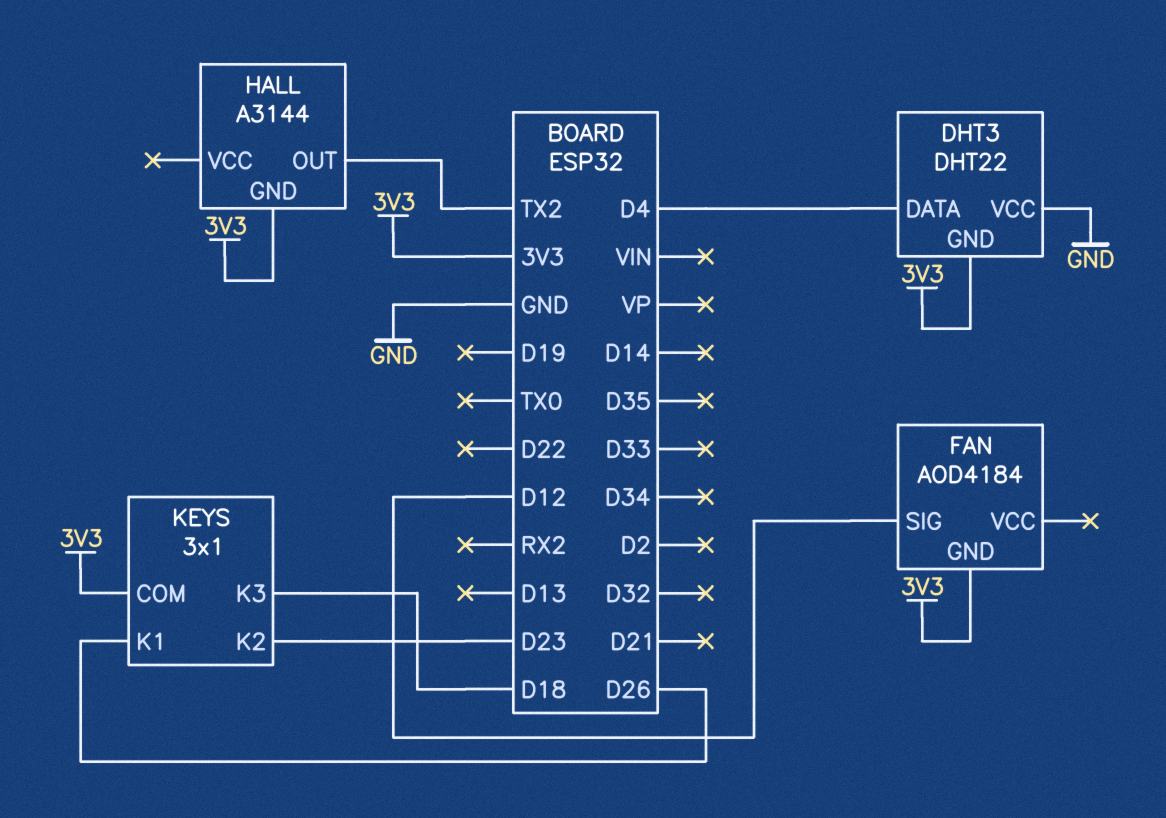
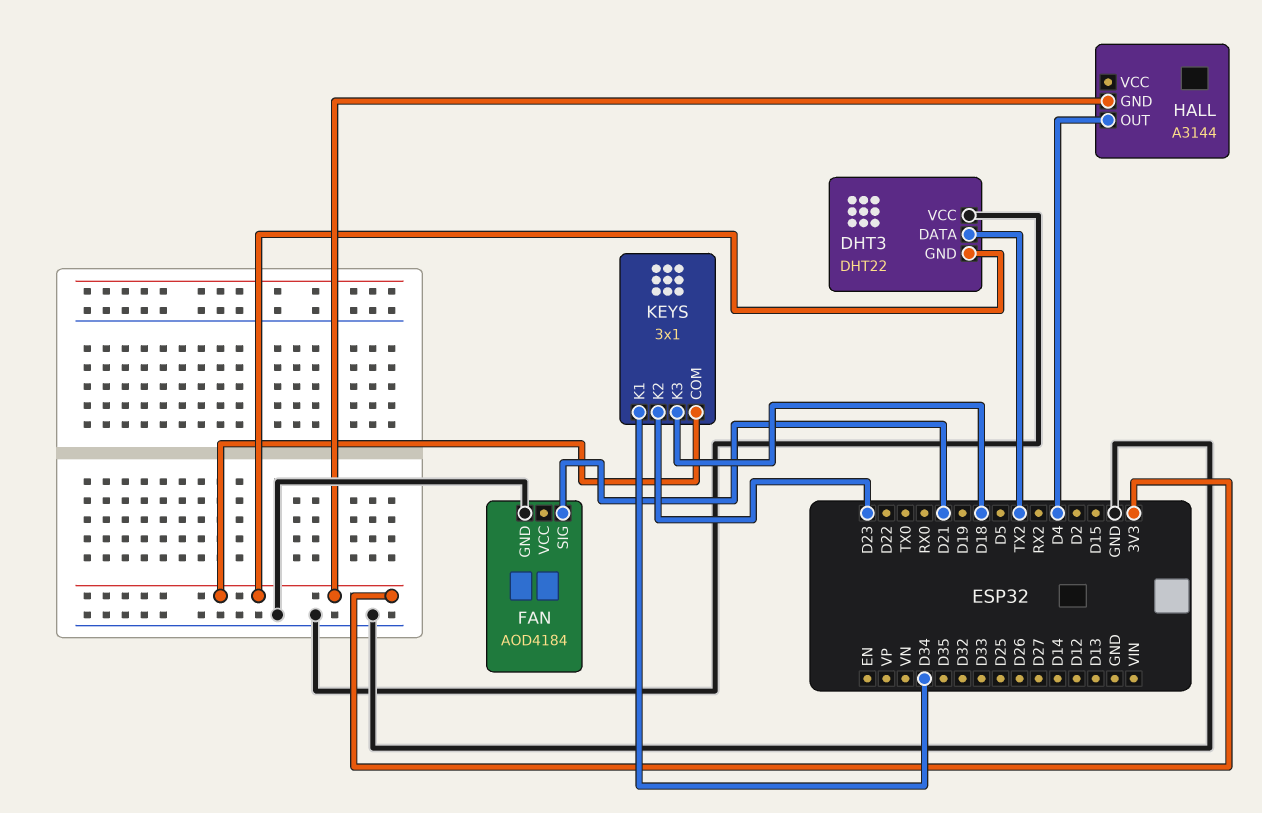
DHT3 pin DATA: D4 -> TX2
FAN pin GND: 3V3 -> GND
FAN pin SIG: D12 -> D21
HALL pin OUT: TX2 -> D4
KEYS pin K1: D26 -> D34

